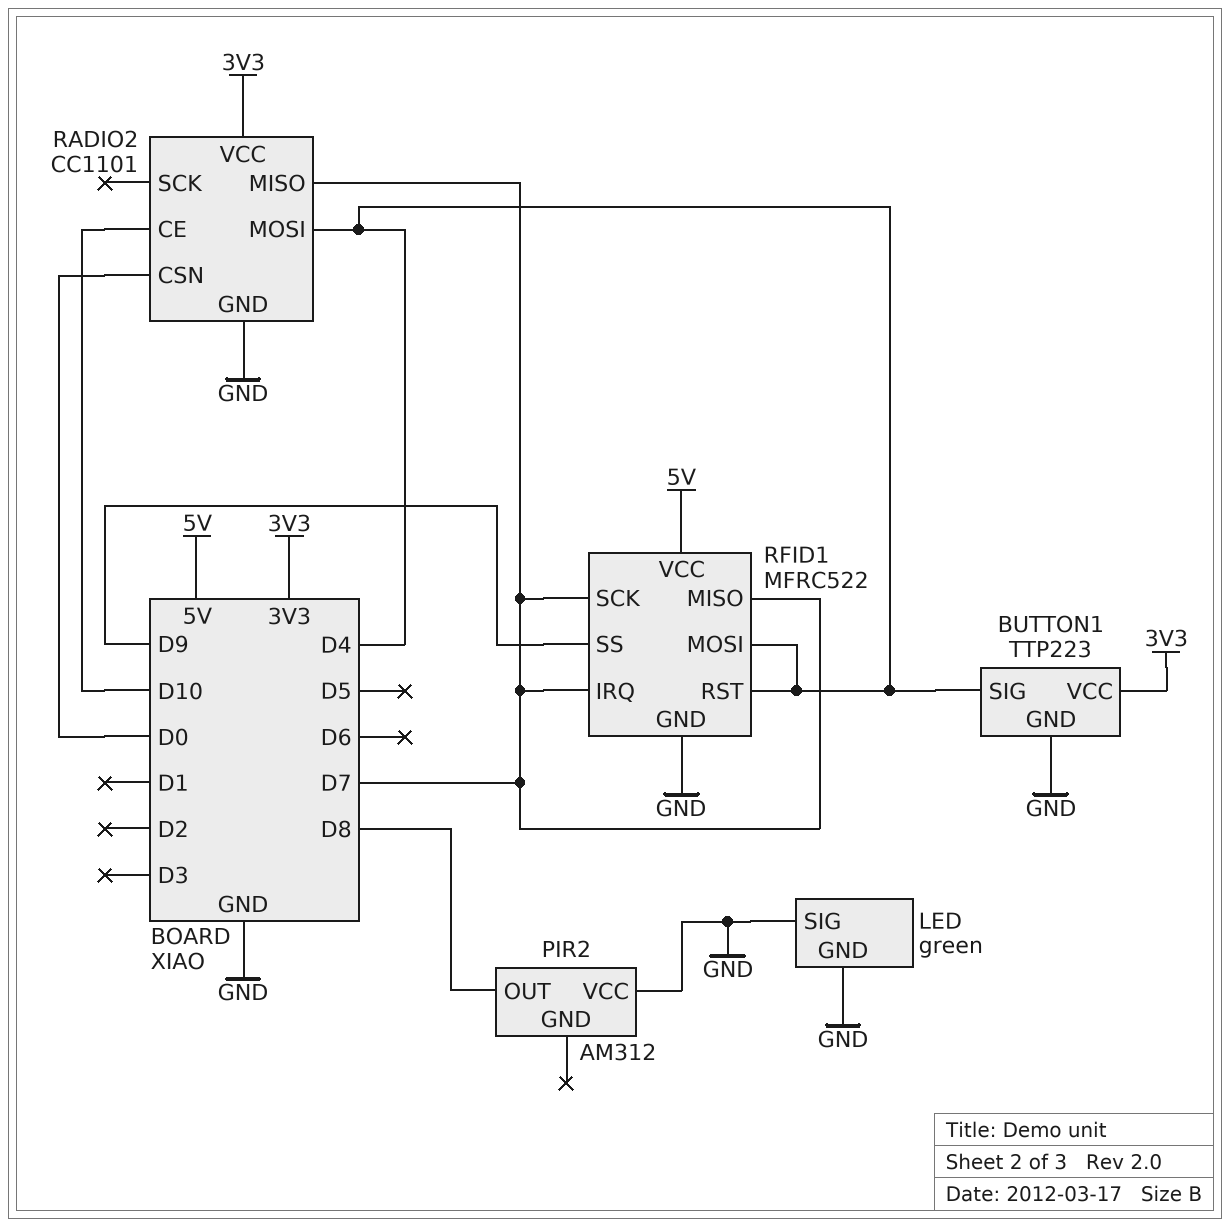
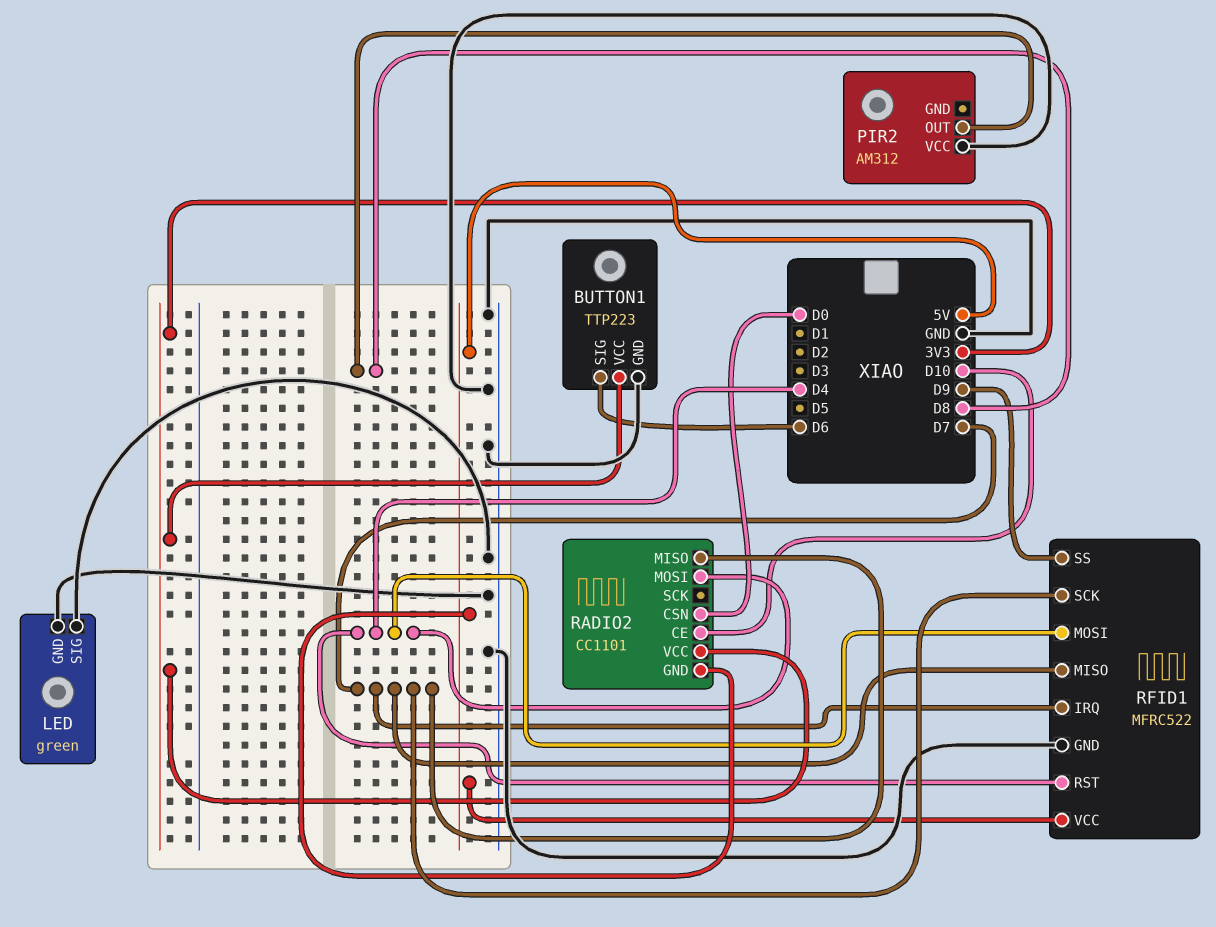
BUTTON1 pin SIG: D4 -> D6
RADIO2 pin GND: GND -> 5V

